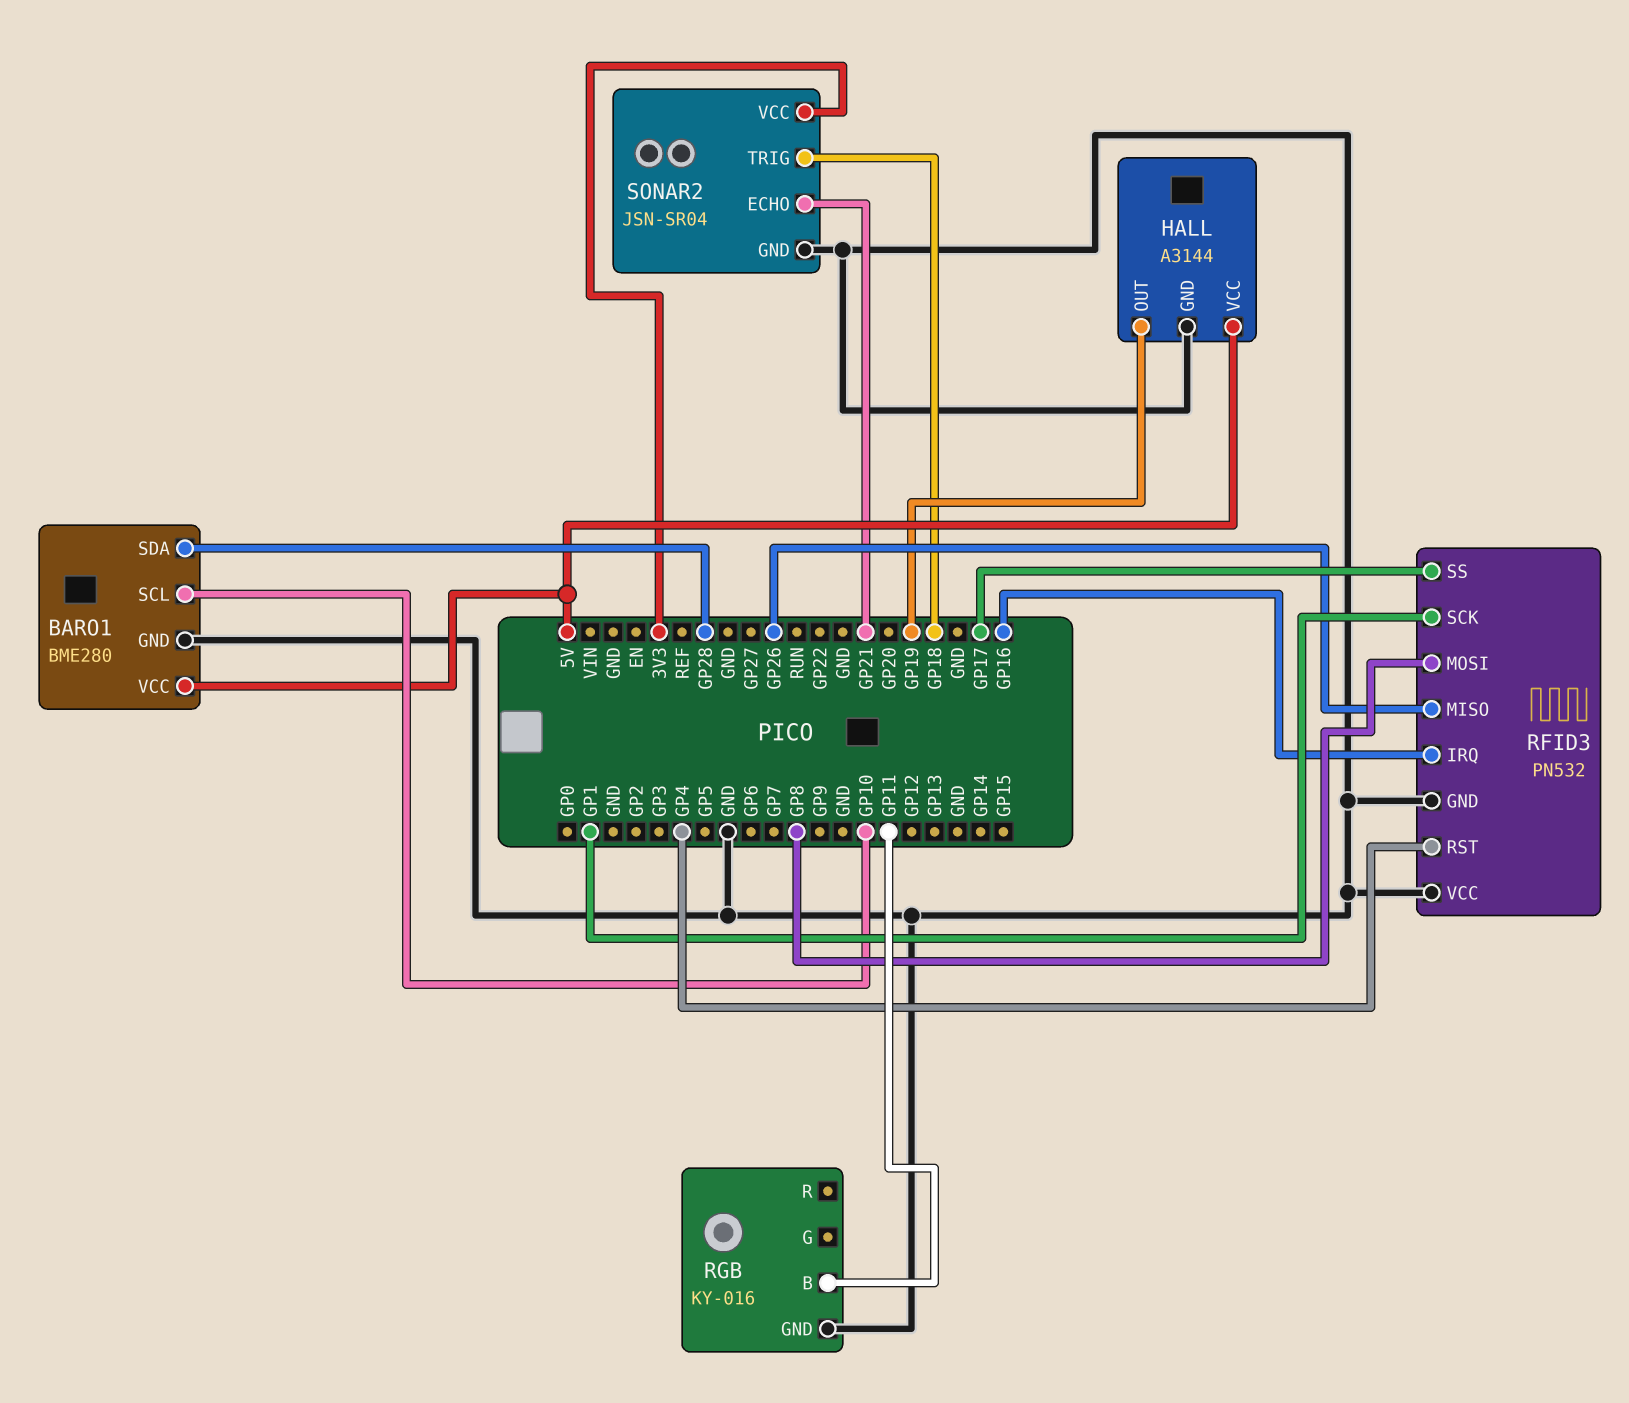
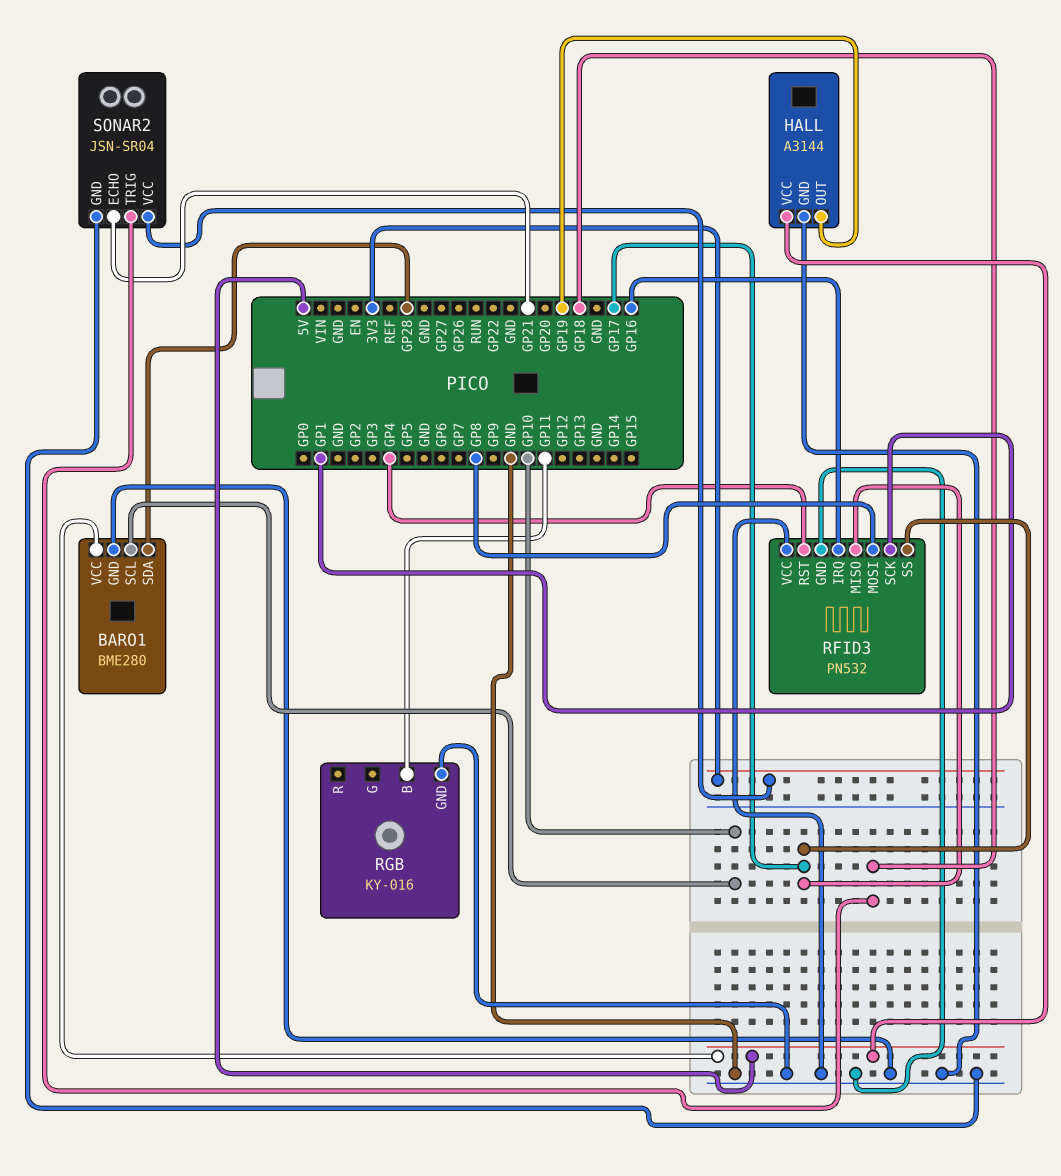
RFID3 pin MISO: GP26 -> GP17

